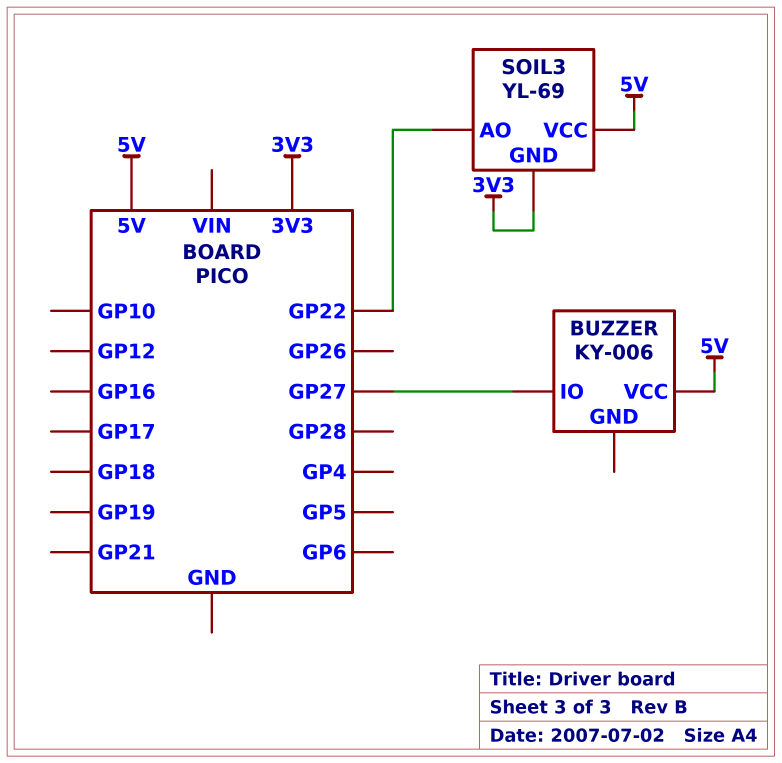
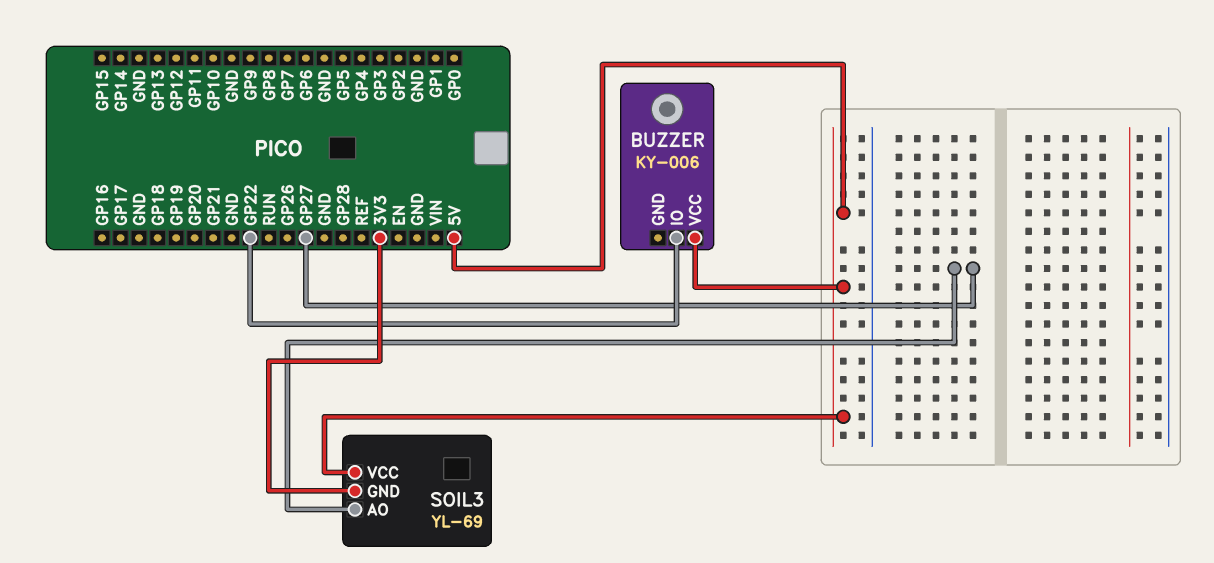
BUZZER pin IO: GP27 -> GP22
SOIL3 pin AO: GP22 -> GP27

